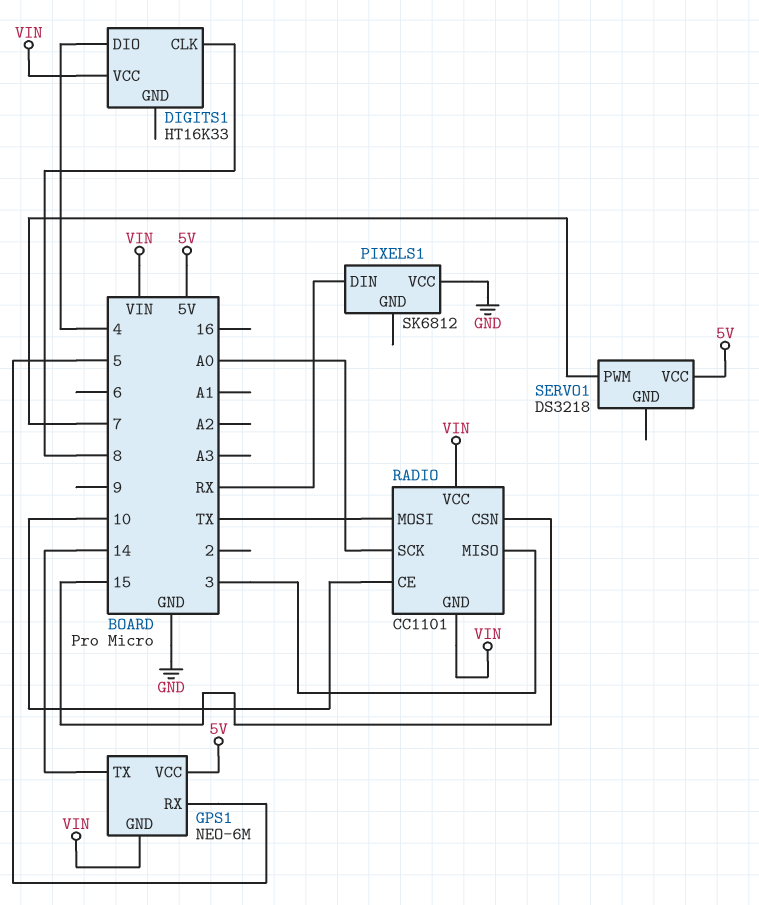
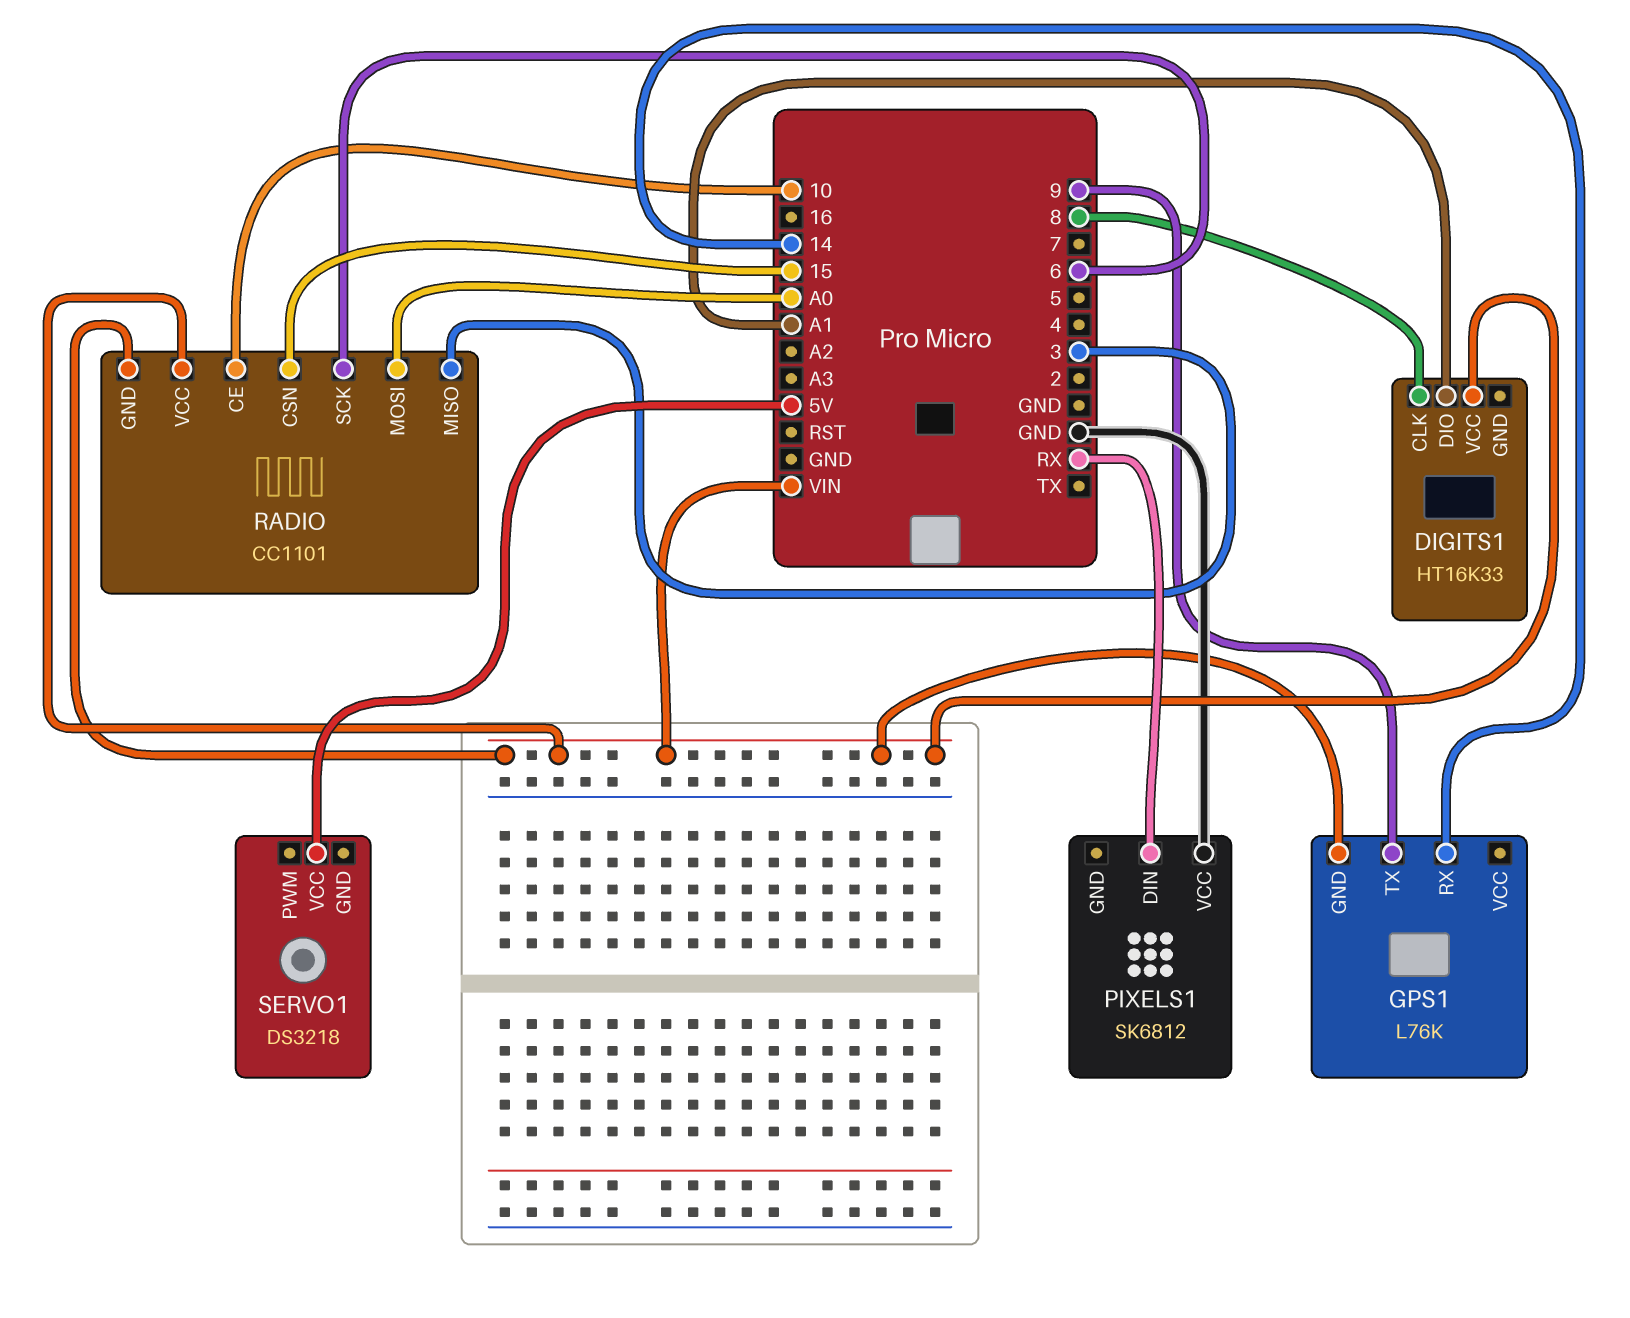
DIGITS1 pin DIO: 4 -> A1
GPS1: NEO-6M -> L76K
GPS1 pin RX: 5 -> 14
GPS1 pin TX: 14 -> 9
GPS1 pin VCC: 5V -> none
RADIO pin MOSI: TX -> A0
RADIO pin SCK: A0 -> 6
SERVO1 pin PWM: 7 -> none

